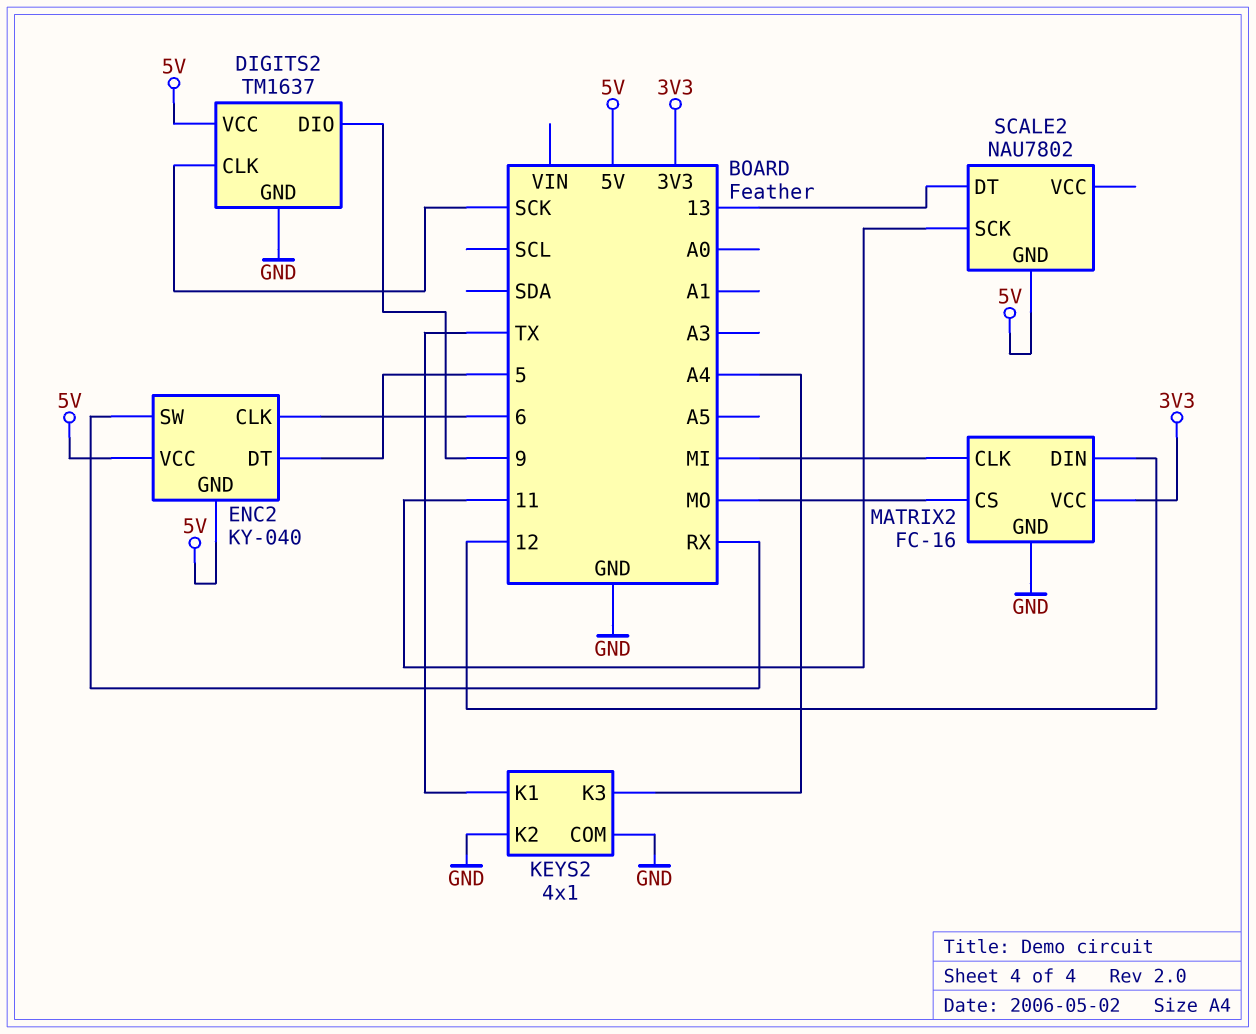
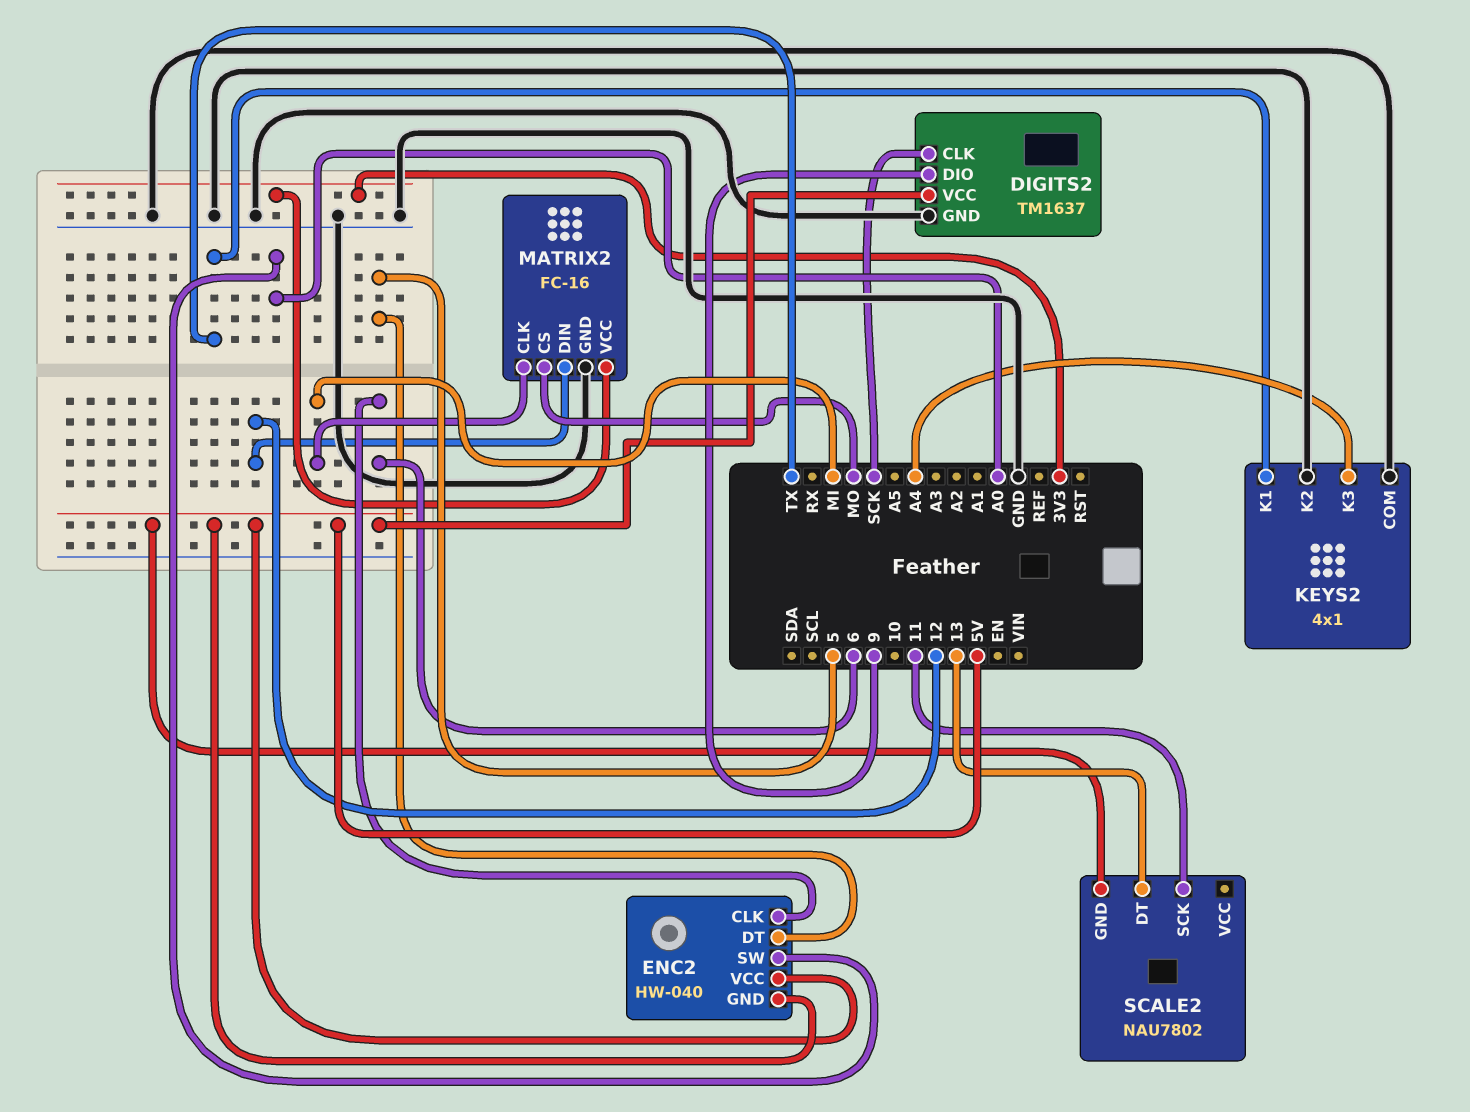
ENC2: KY-040 -> HW-040
ENC2 pin SW: RX -> A0

